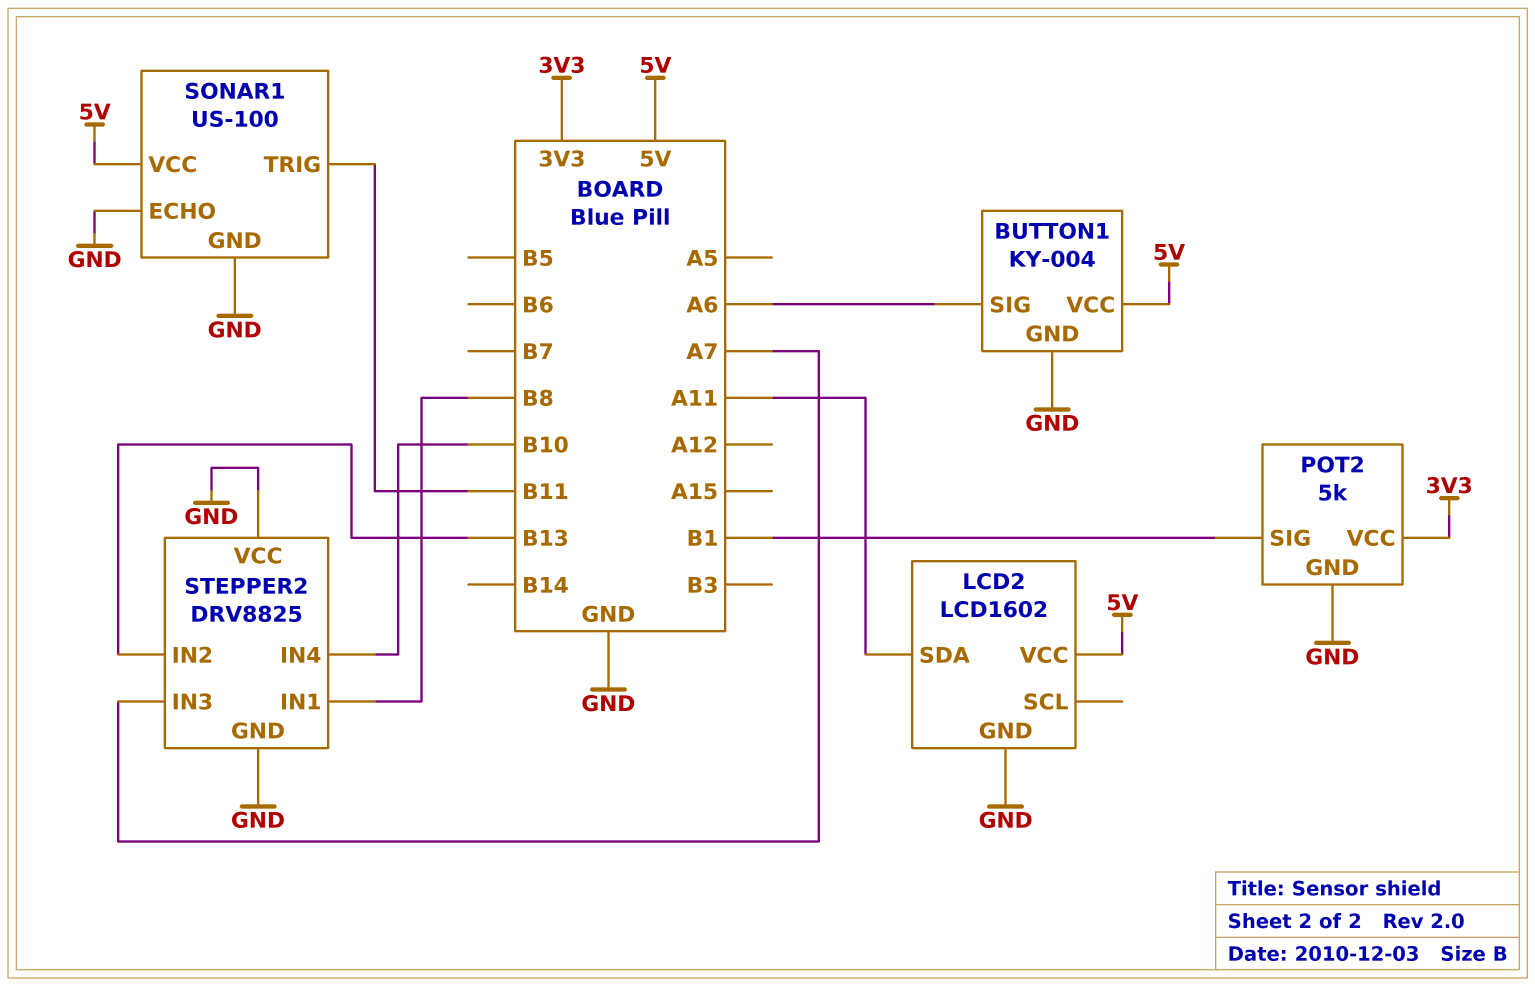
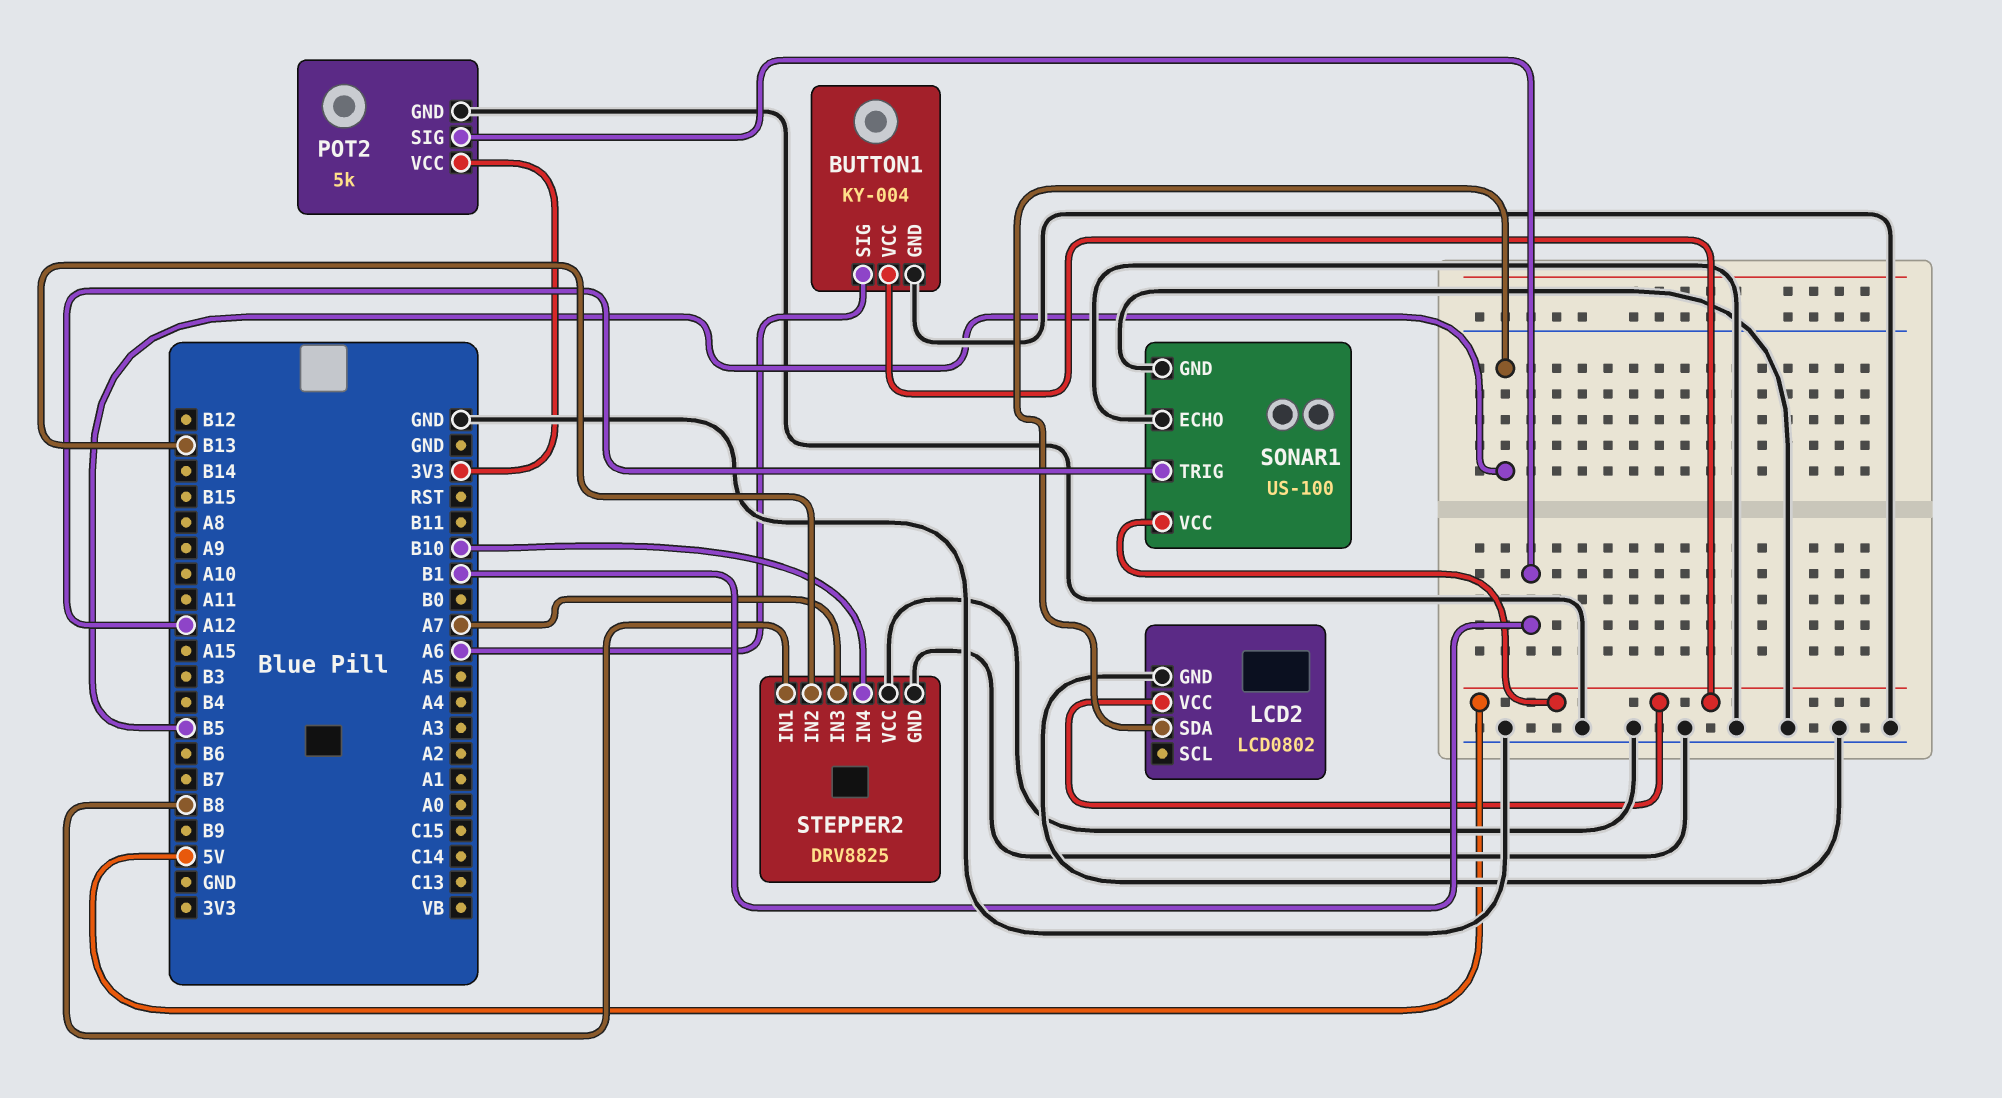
LCD2: LCD1602 -> LCD0802
LCD2 pin SDA: A11 -> B5
SONAR1 pin TRIG: B11 -> A12

